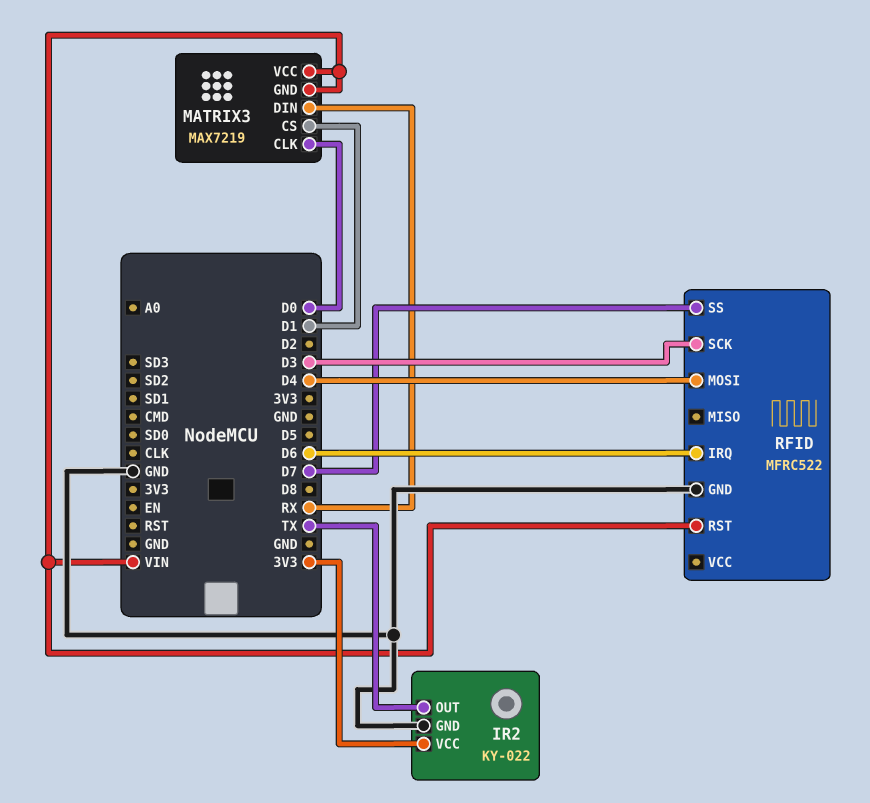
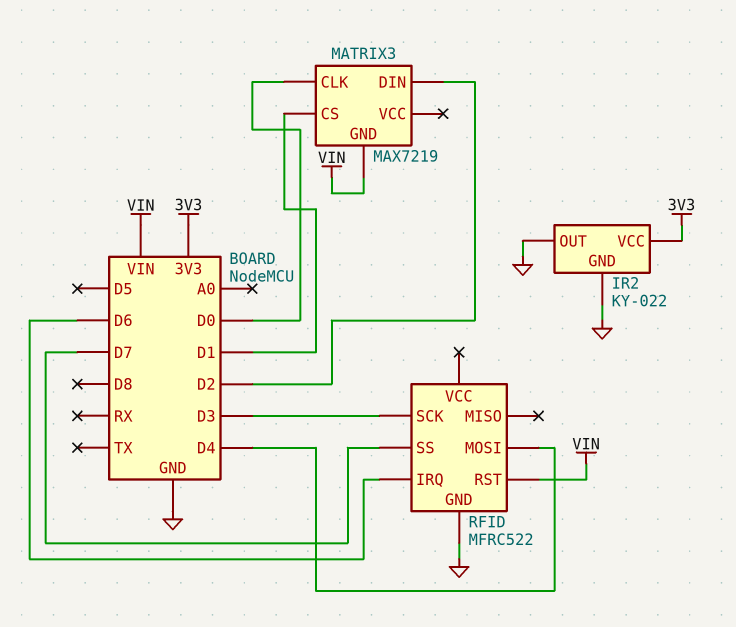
IR2 pin OUT: TX -> GND
MATRIX3 pin DIN: RX -> D2
MATRIX3 pin VCC: VIN -> none

